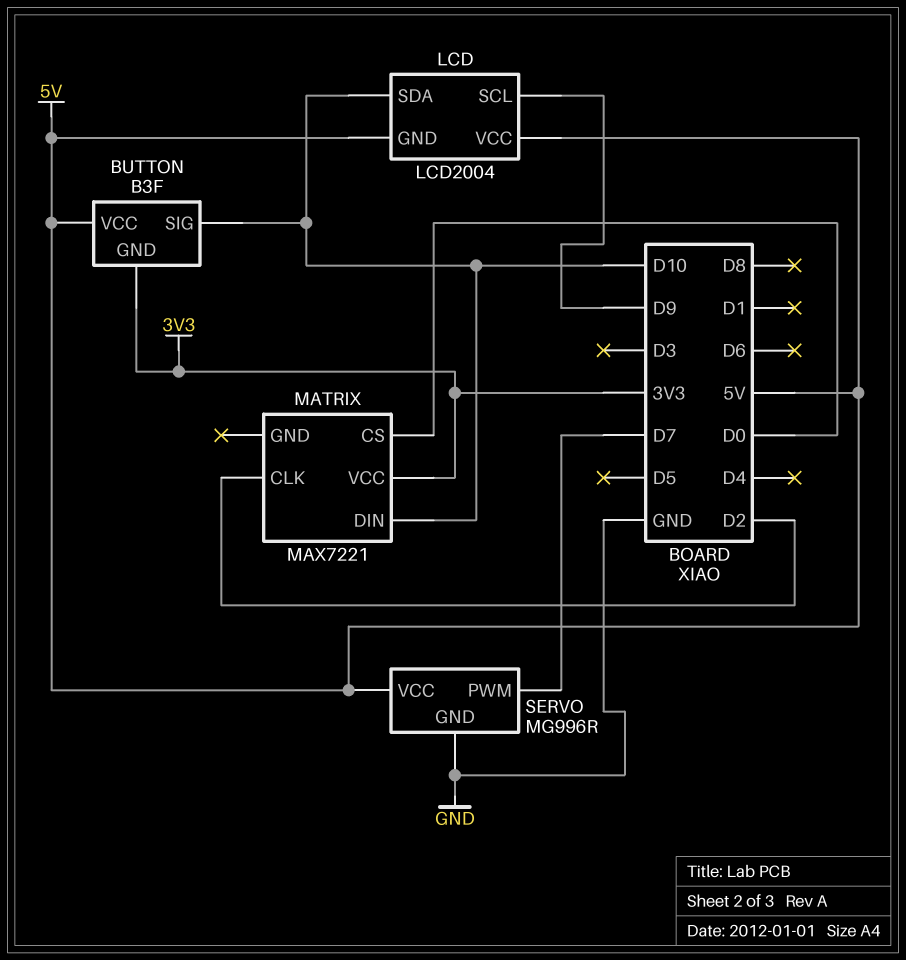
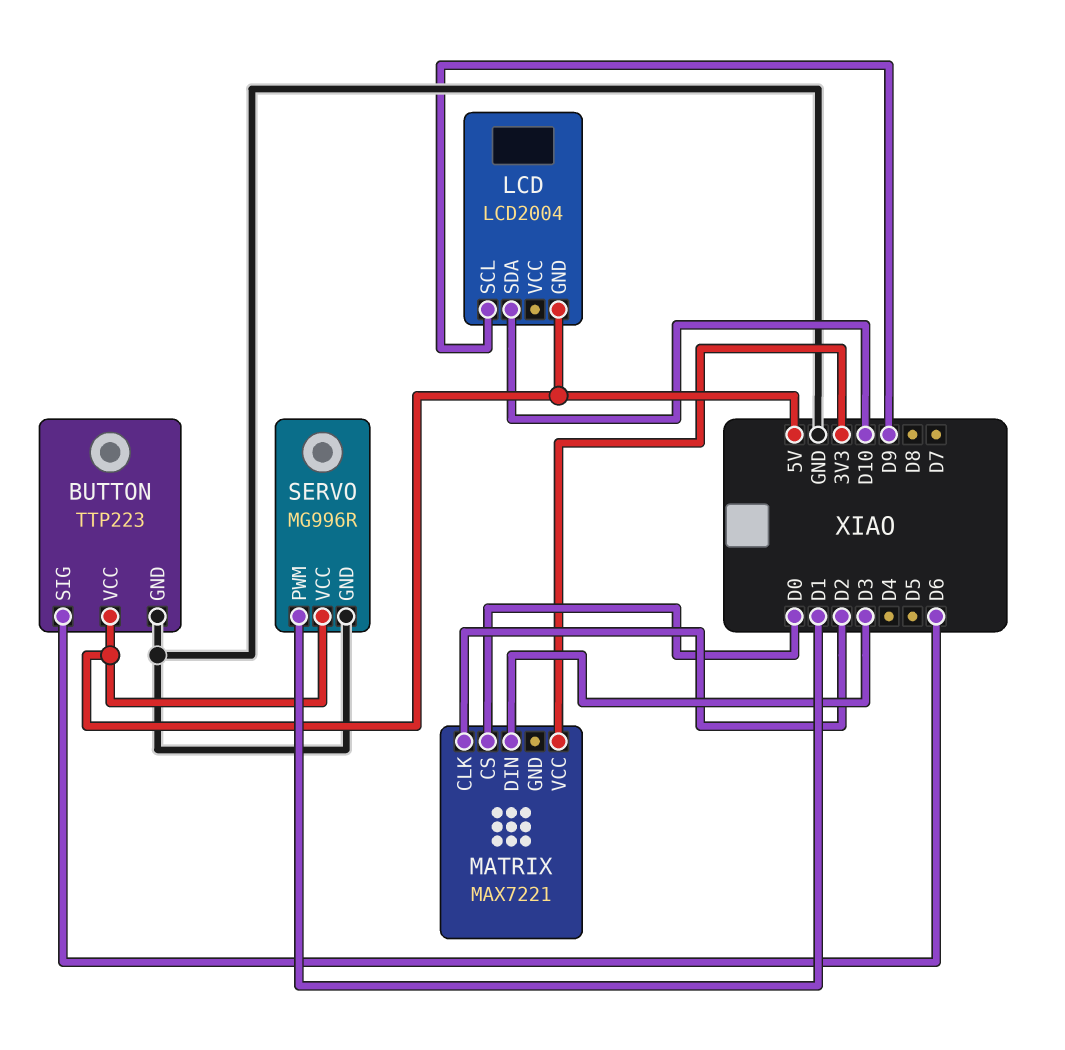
BUTTON: B3F -> TTP223
BUTTON pin GND: 3V3 -> GND
BUTTON pin SIG: D10 -> D6
LCD pin VCC: 5V -> none
MATRIX pin DIN: D10 -> D3
SERVO pin PWM: D7 -> D1

